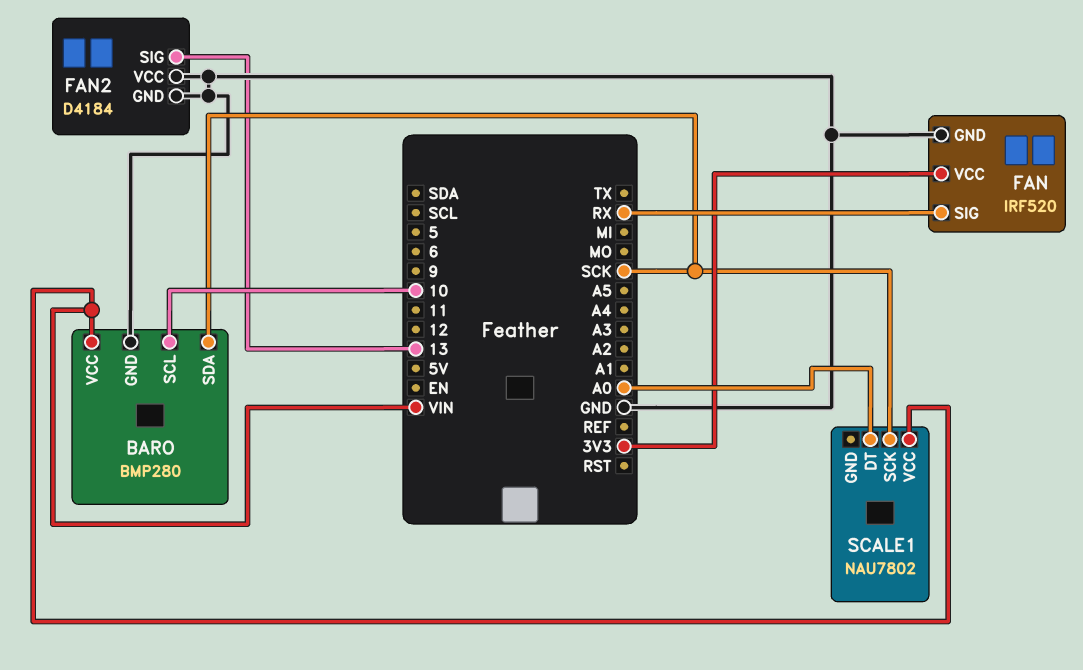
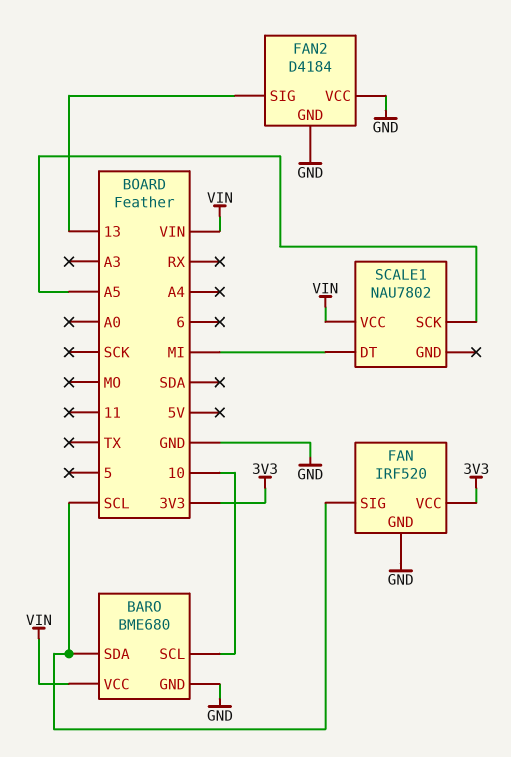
BARO: BMP280 -> BME680
BARO pin SDA: SCK -> SCL
FAN pin SIG: RX -> SCL
SCALE1 pin DT: A0 -> MI
SCALE1 pin SCK: SCK -> A5

